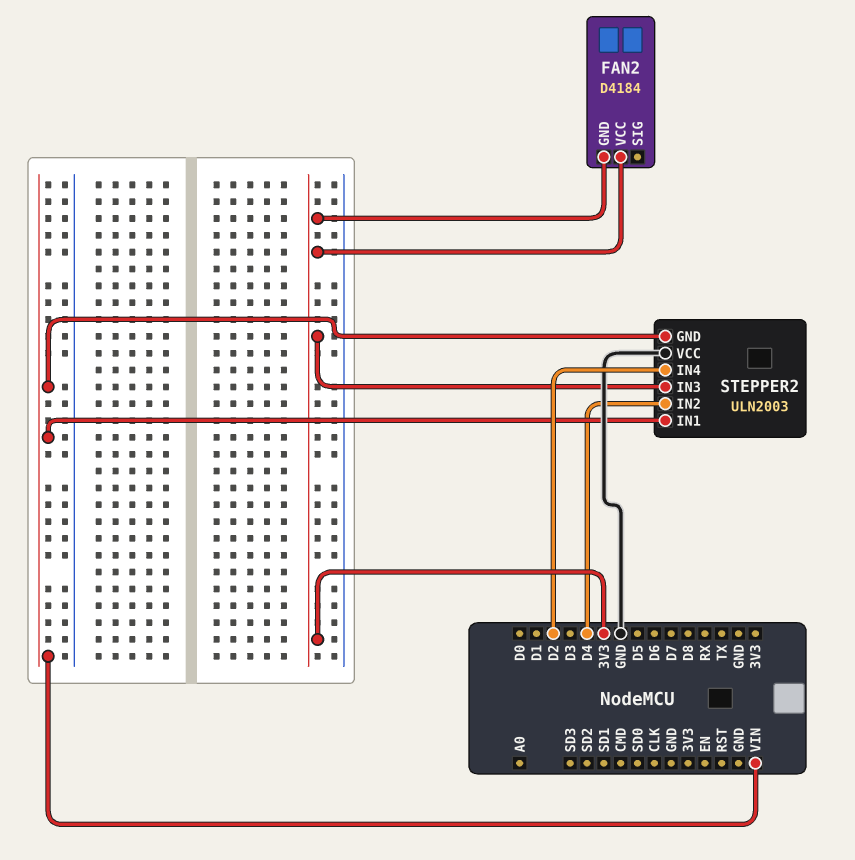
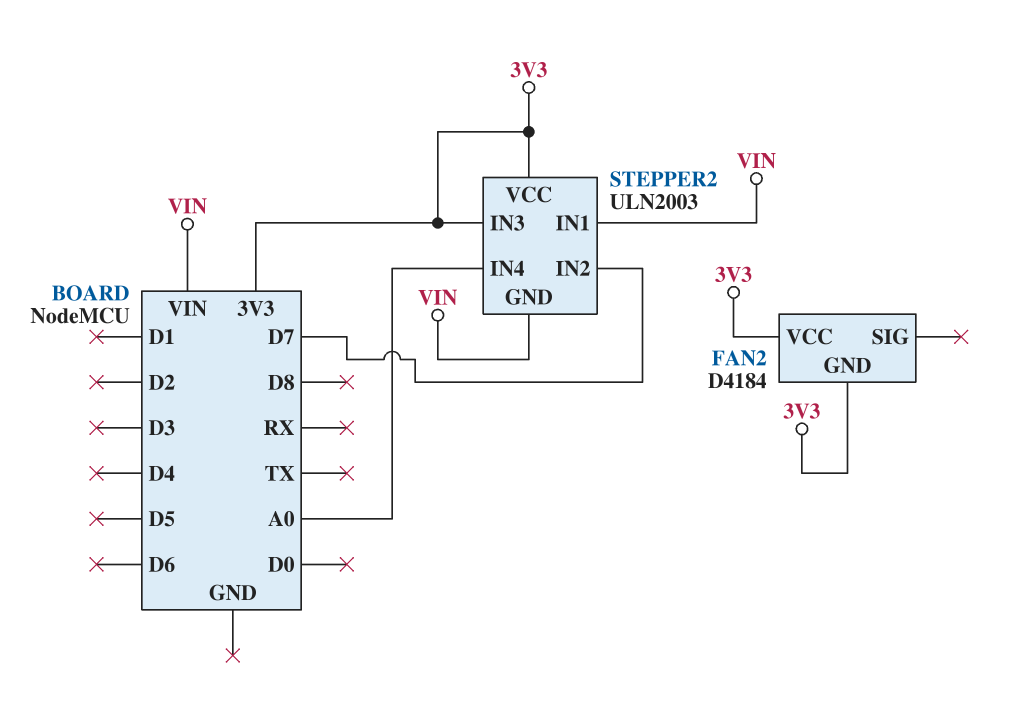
STEPPER2 pin IN2: D4 -> D7
STEPPER2 pin IN4: D2 -> A0
STEPPER2 pin VCC: GND -> 3V3

